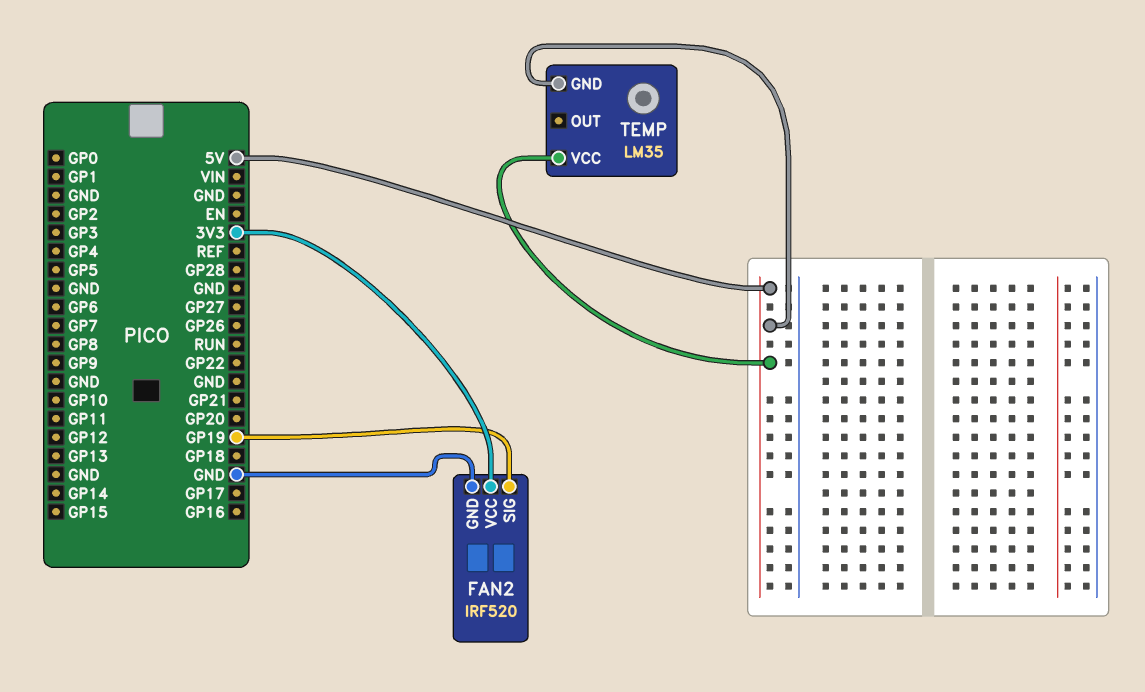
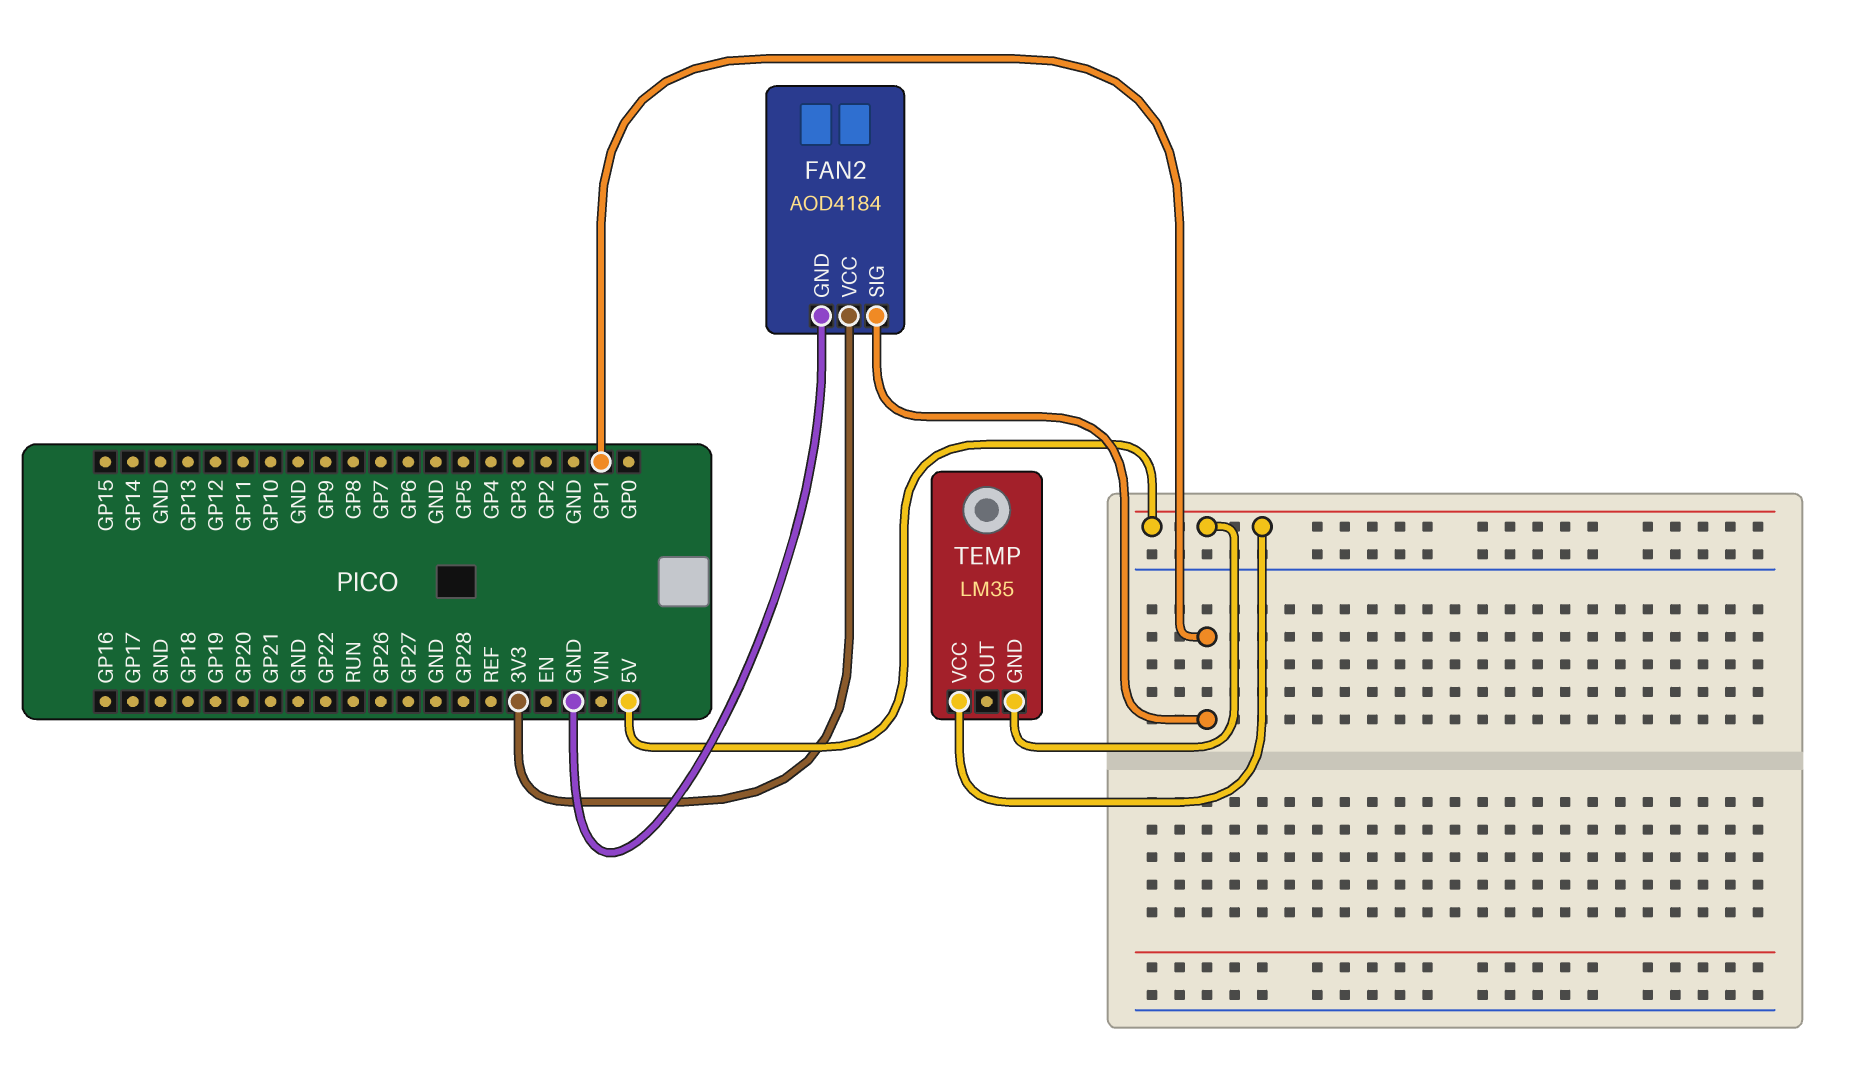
FAN2: IRF520 -> AOD4184
FAN2 pin SIG: GP19 -> GP1

